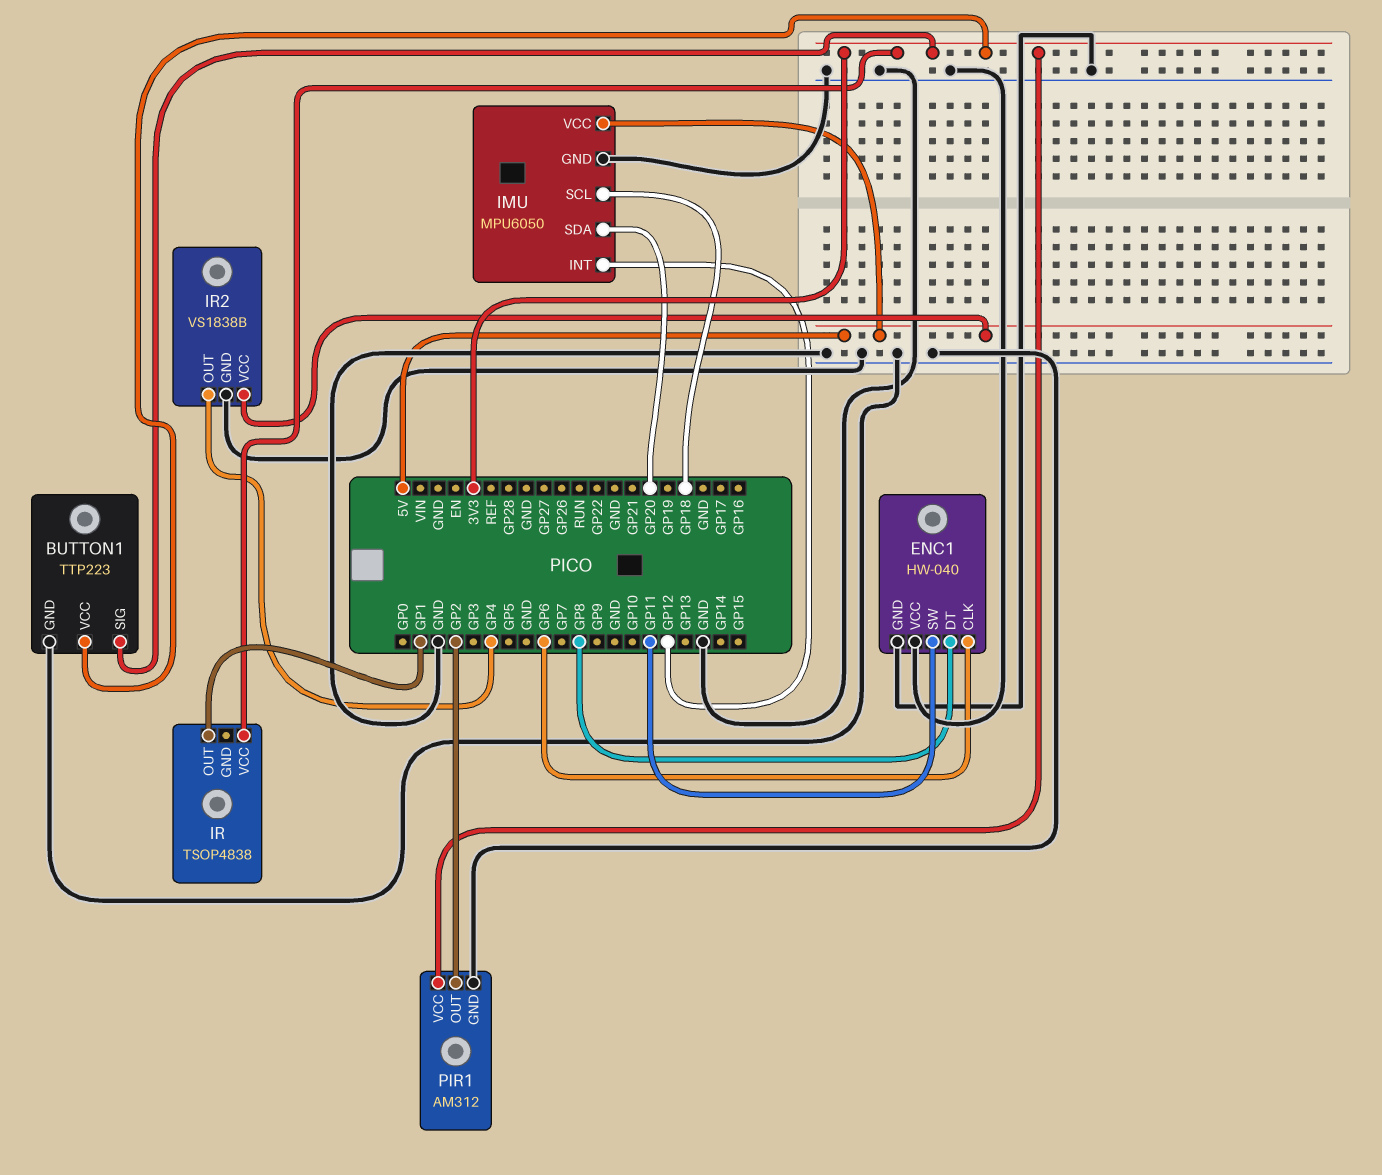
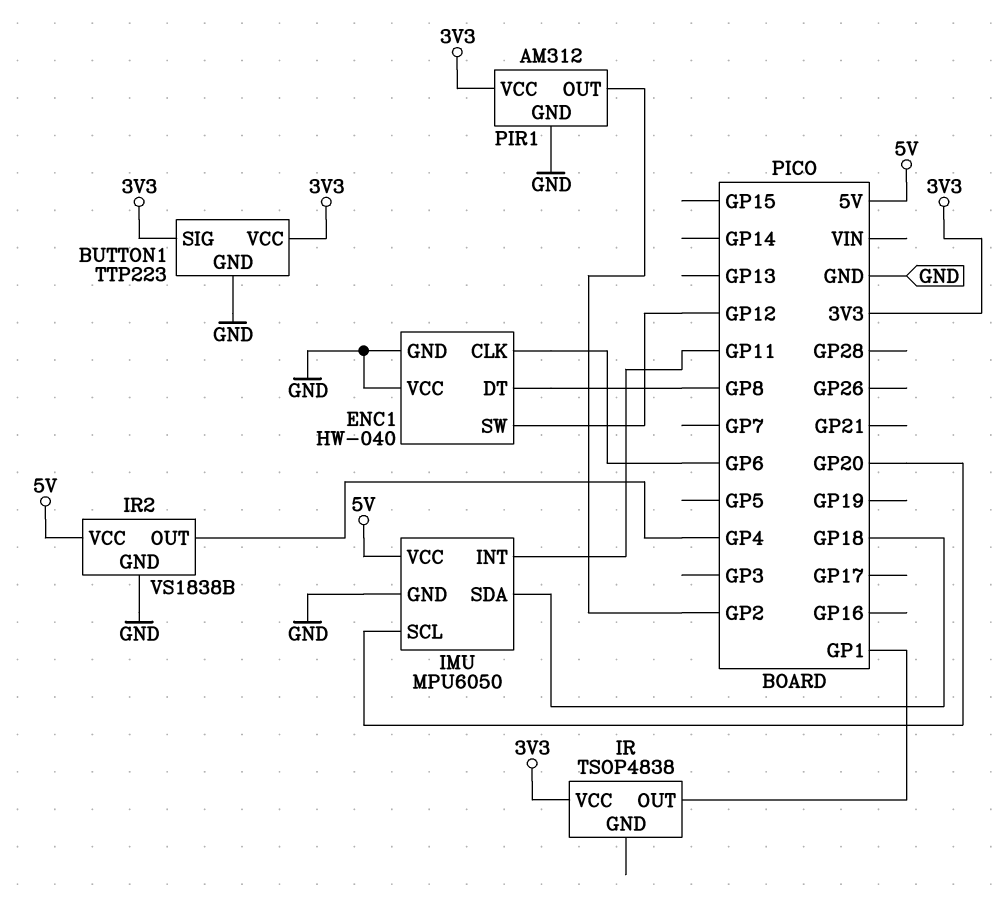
ENC1 pin SW: GP11 -> GP12
IMU pin INT: GP12 -> GP11
IMU pin SCL: GP18 -> GP20
IMU pin SDA: GP20 -> GP18

